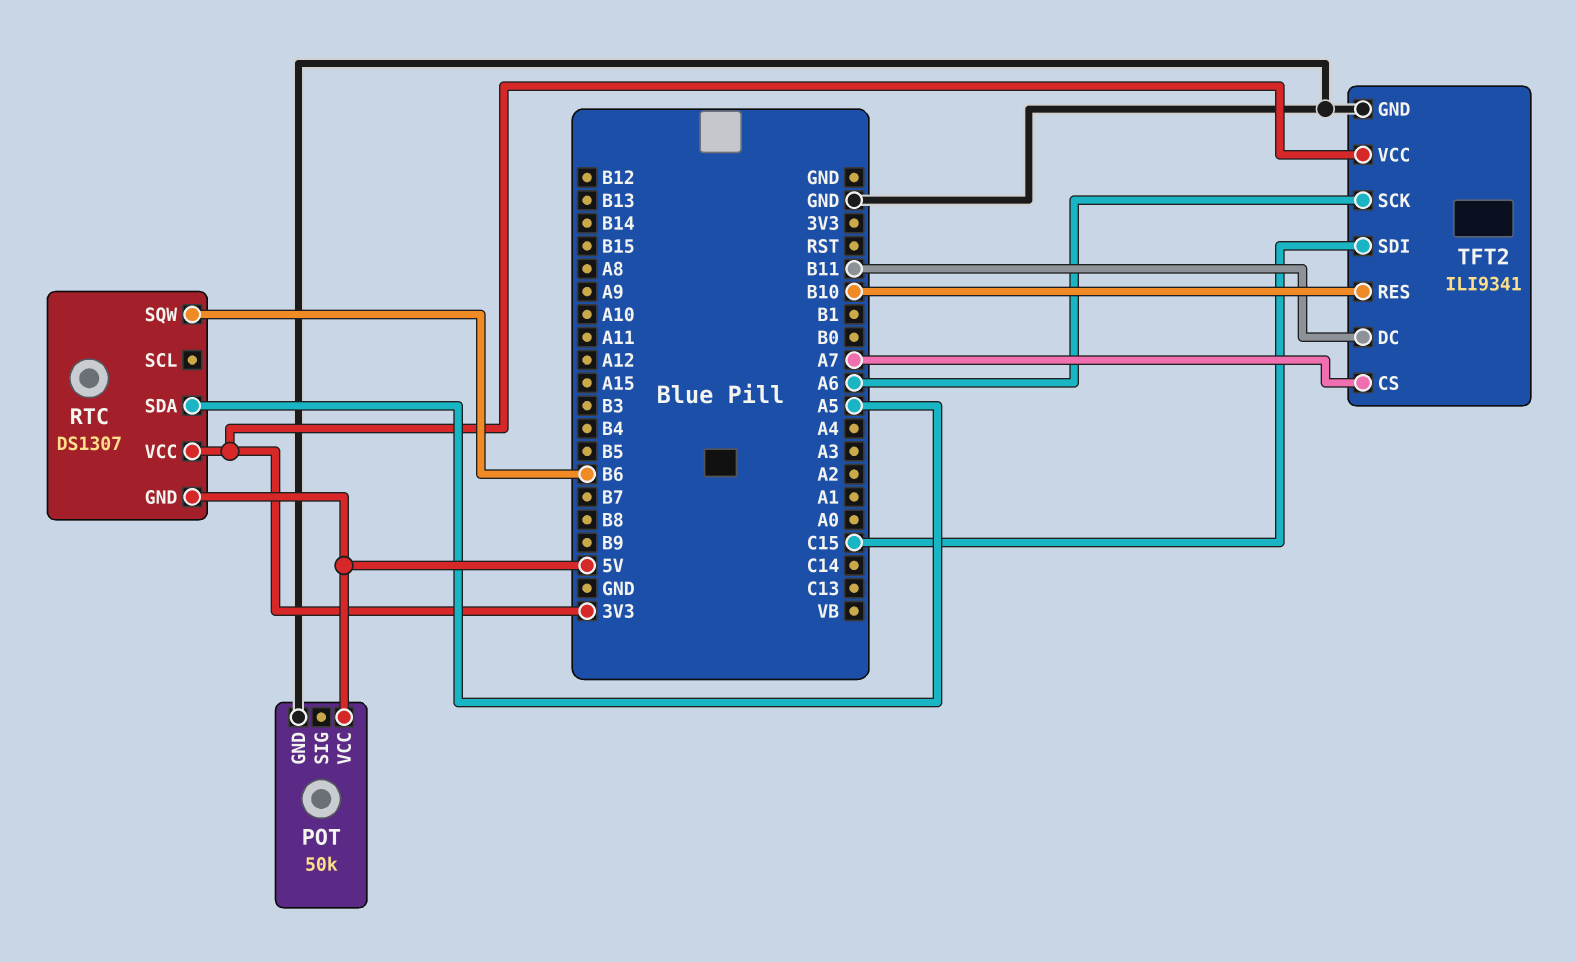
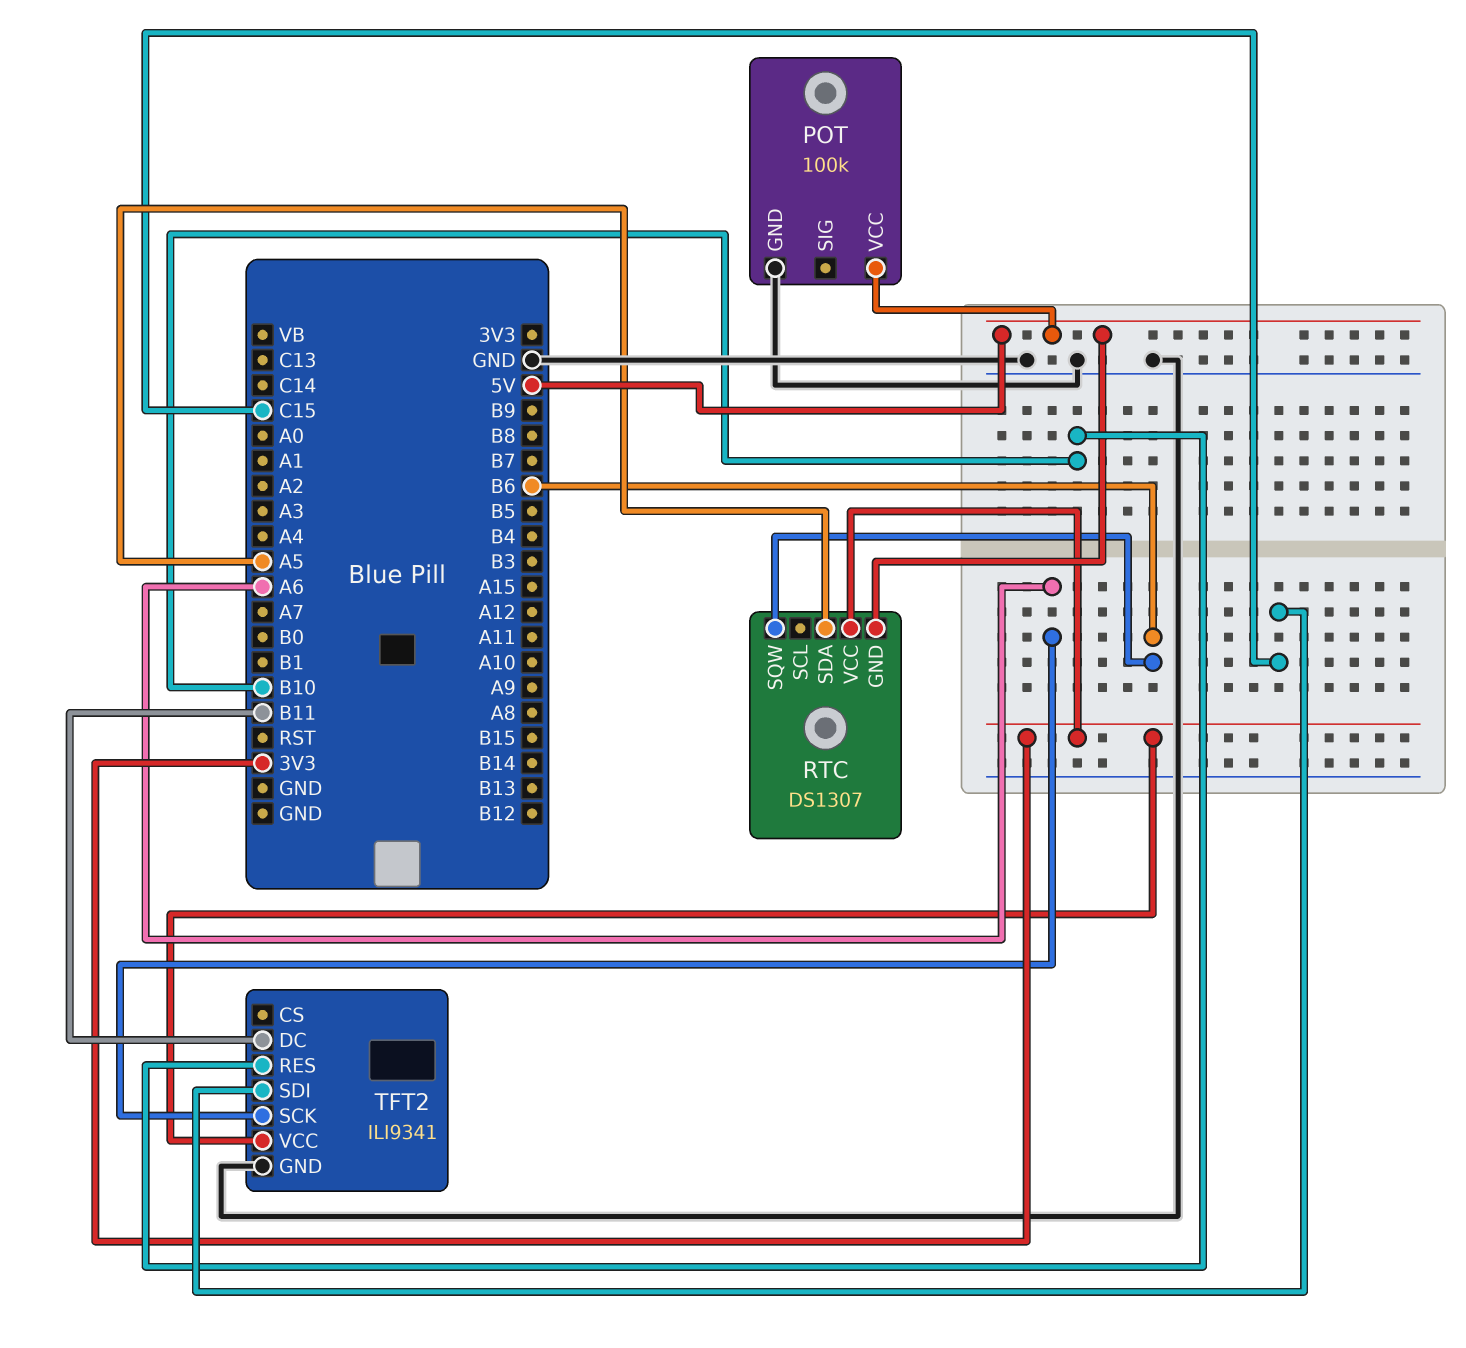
POT: 50k -> 100k
TFT2 pin CS: A7 -> none

